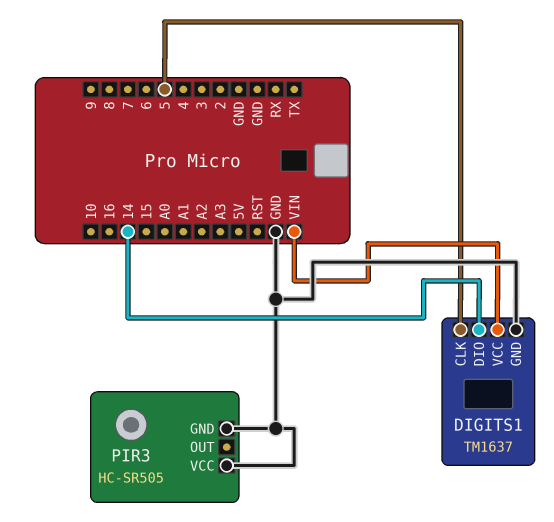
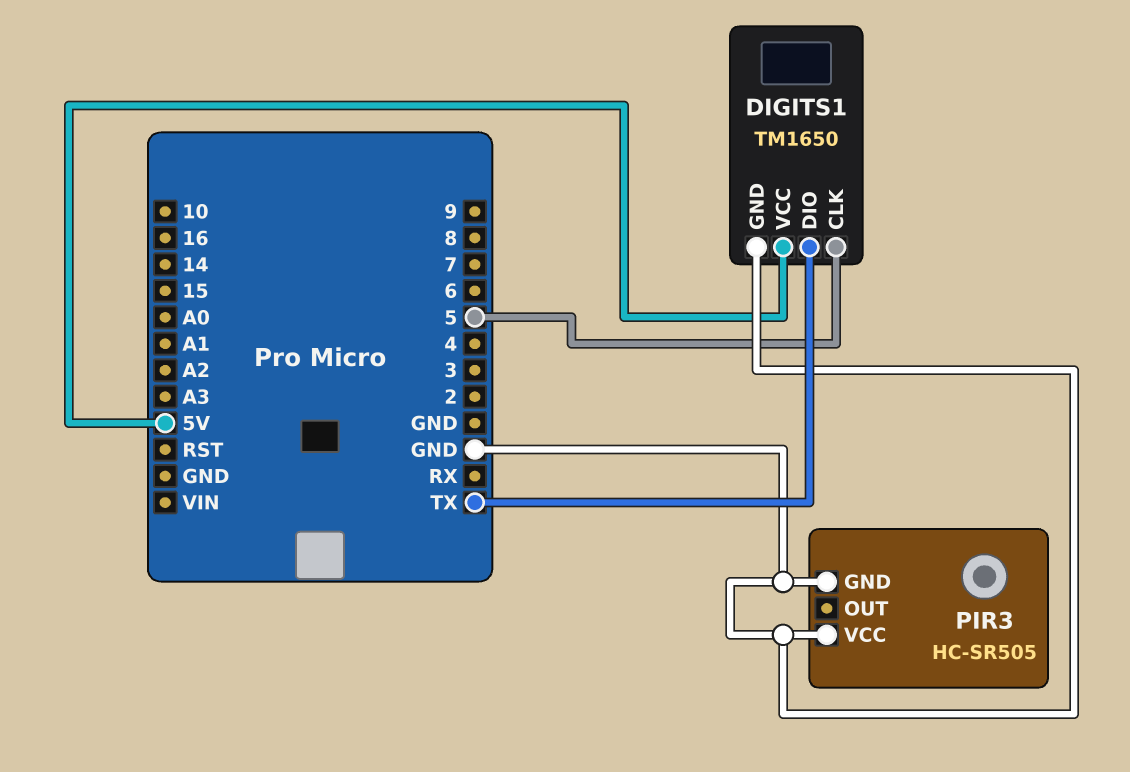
DIGITS1: TM1637 -> TM1650
DIGITS1 pin DIO: 14 -> TX
DIGITS1 pin VCC: VIN -> 5V

